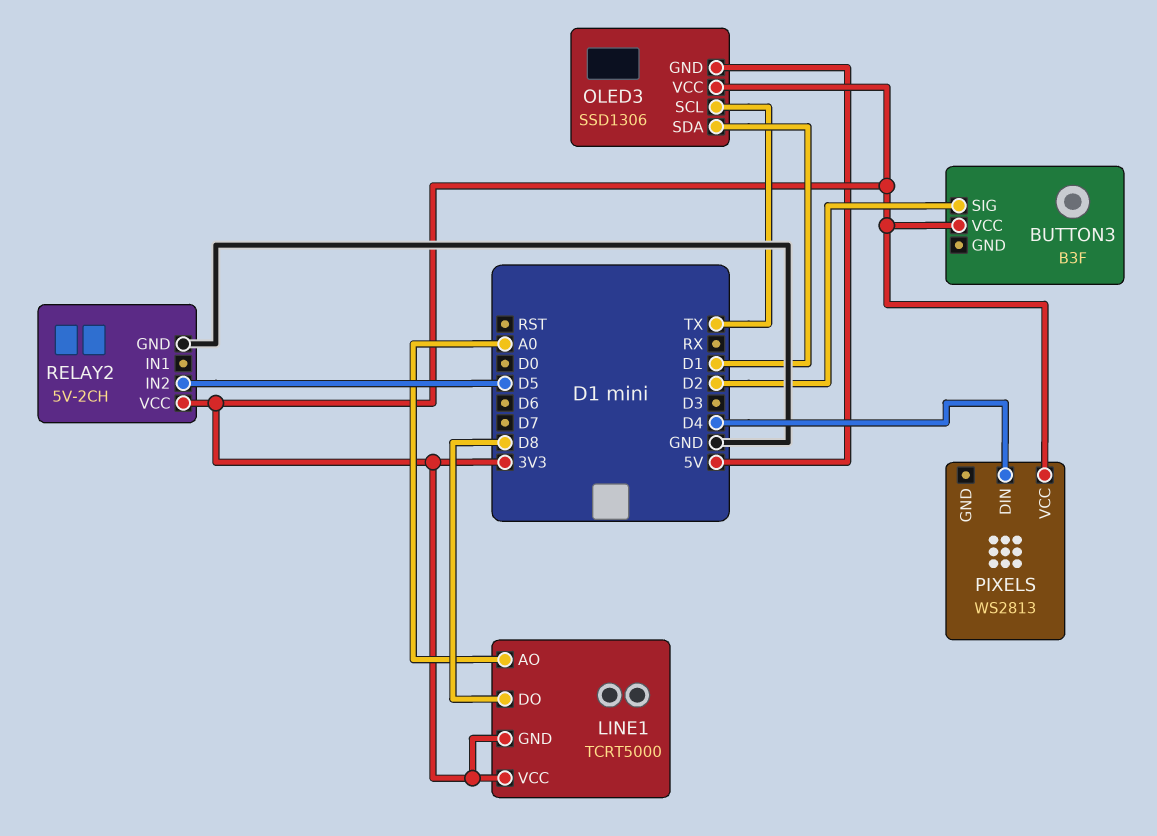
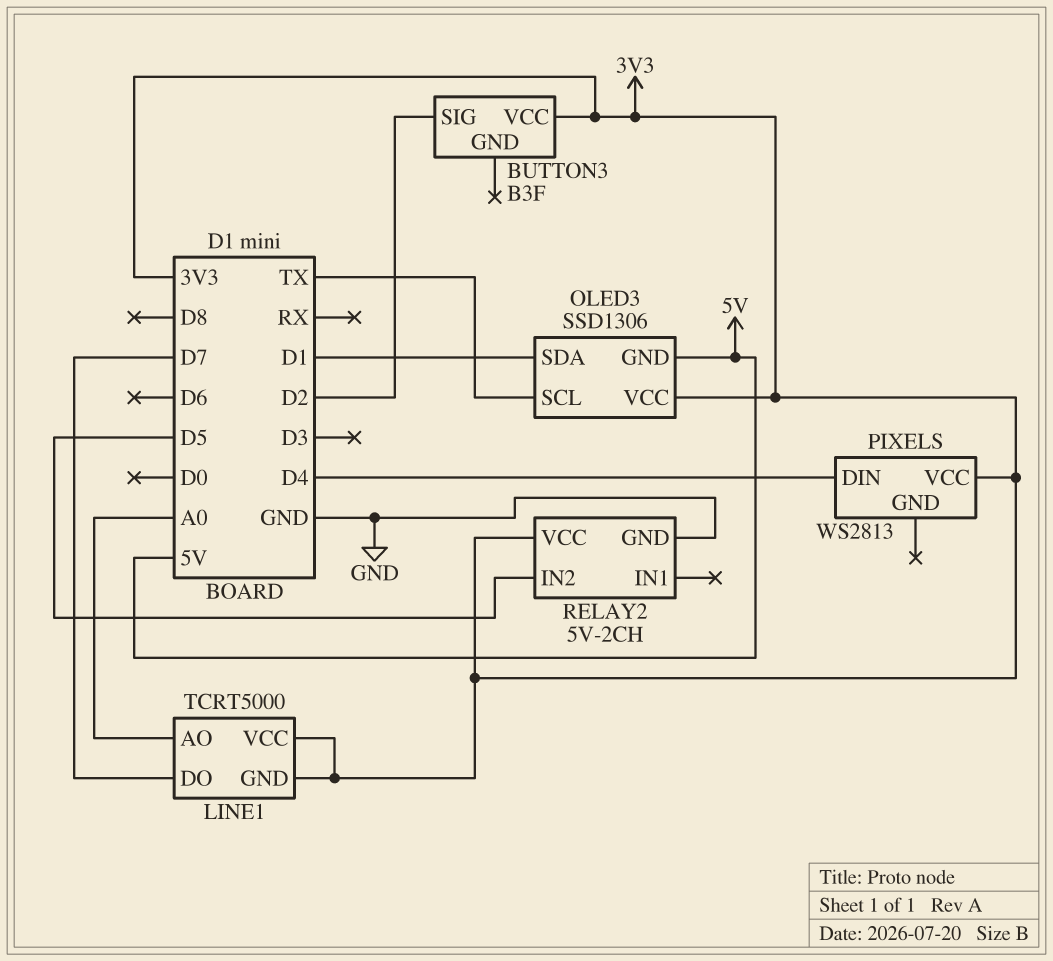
LINE1 pin DO: D8 -> D7

